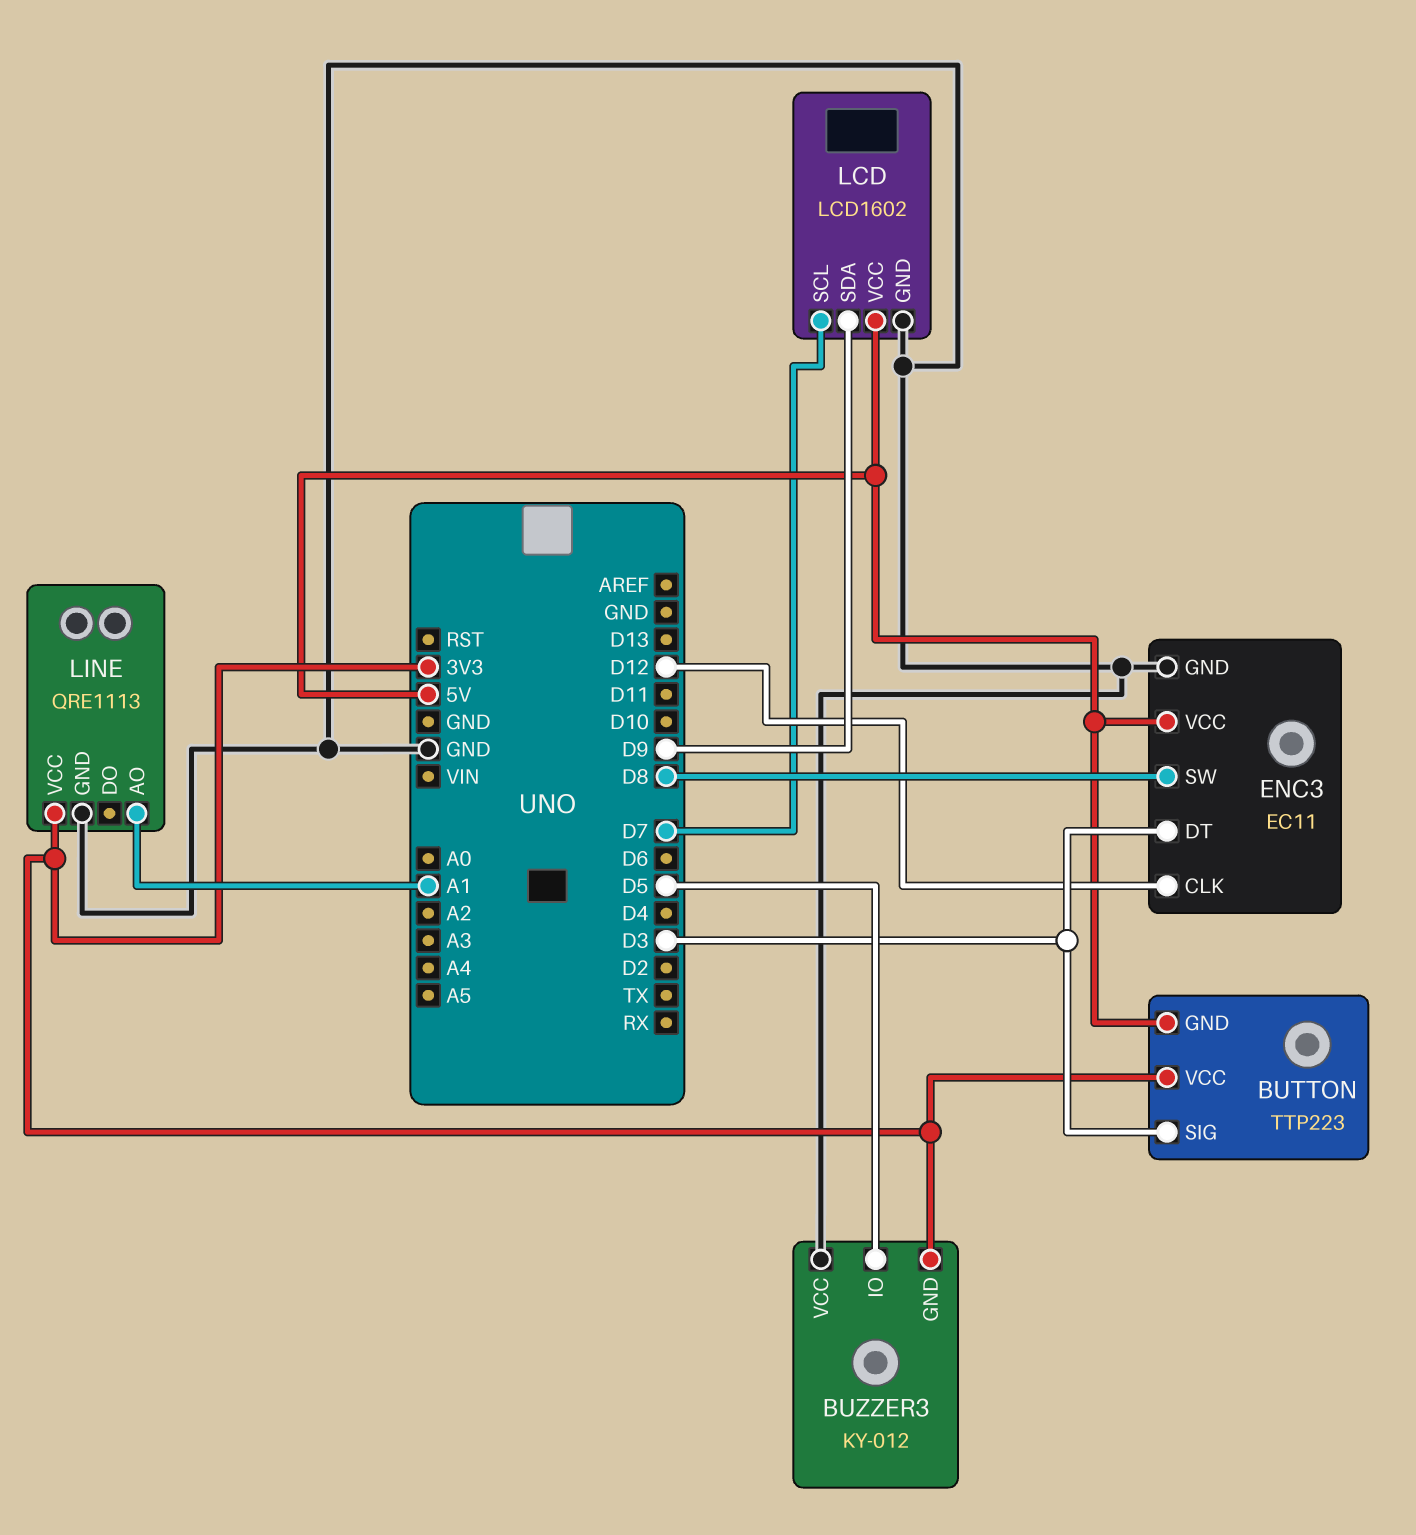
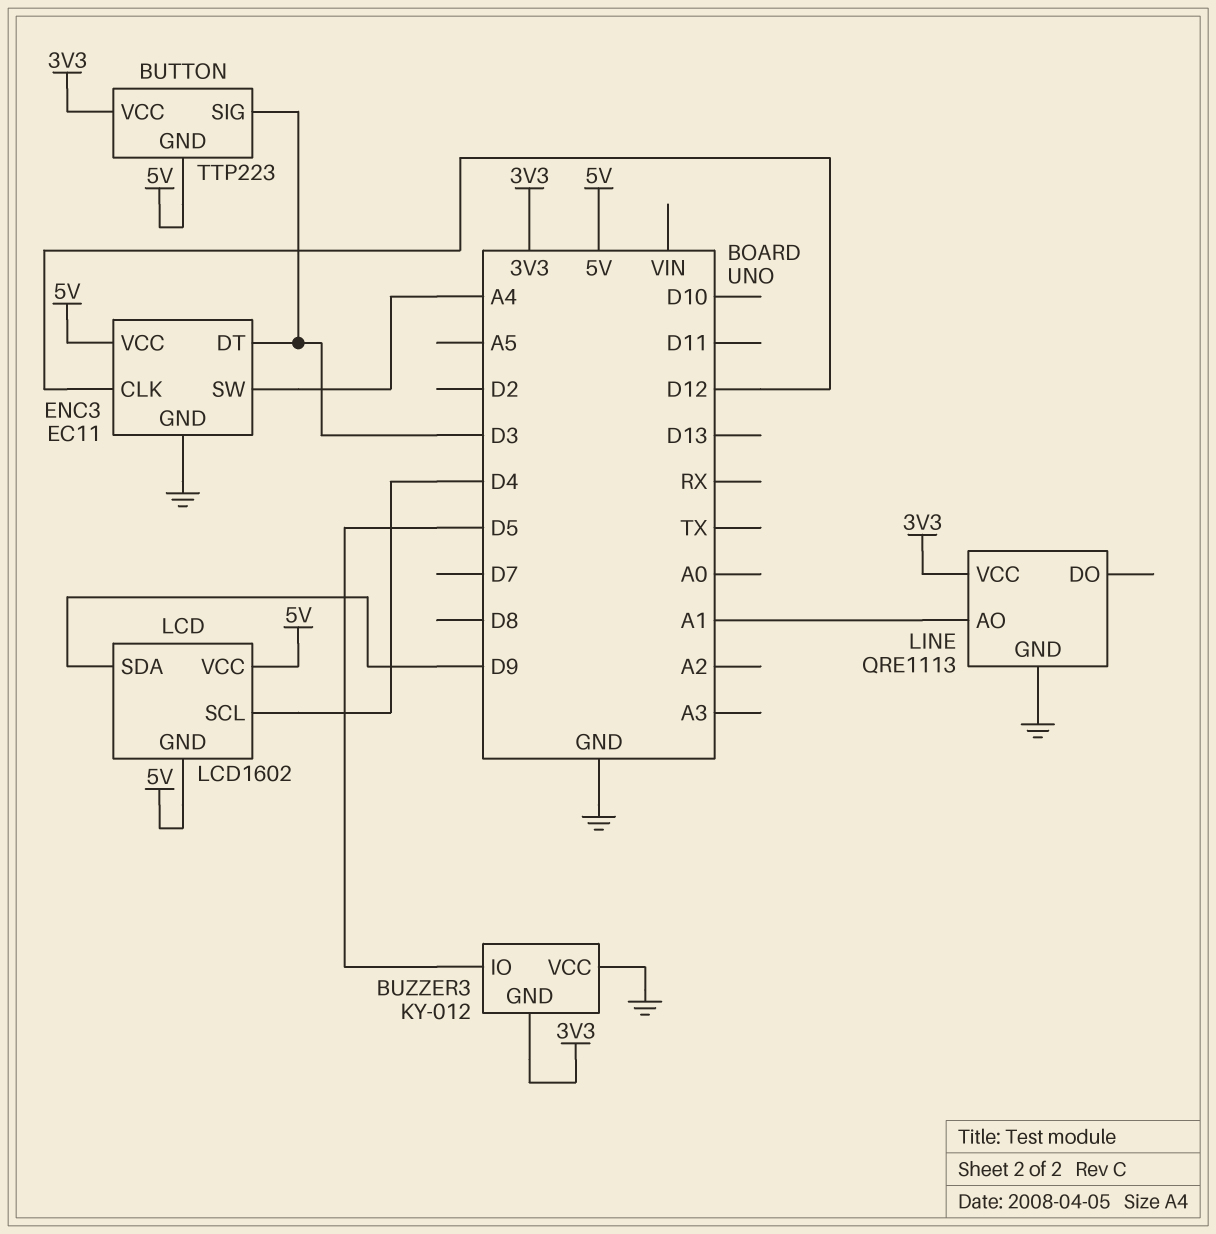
ENC3 pin SW: D8 -> A4
LCD pin GND: GND -> 5V
LCD pin SCL: D7 -> D4

